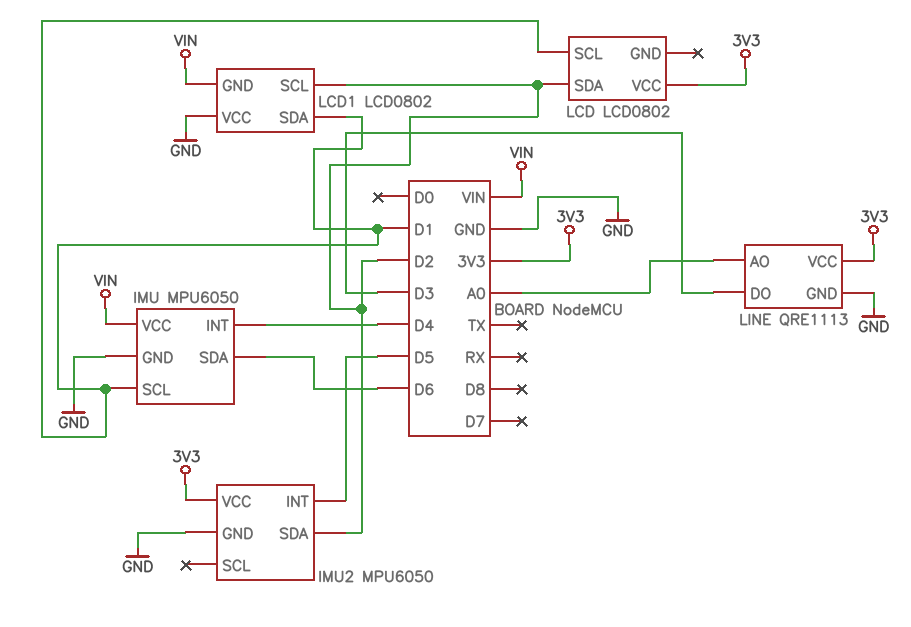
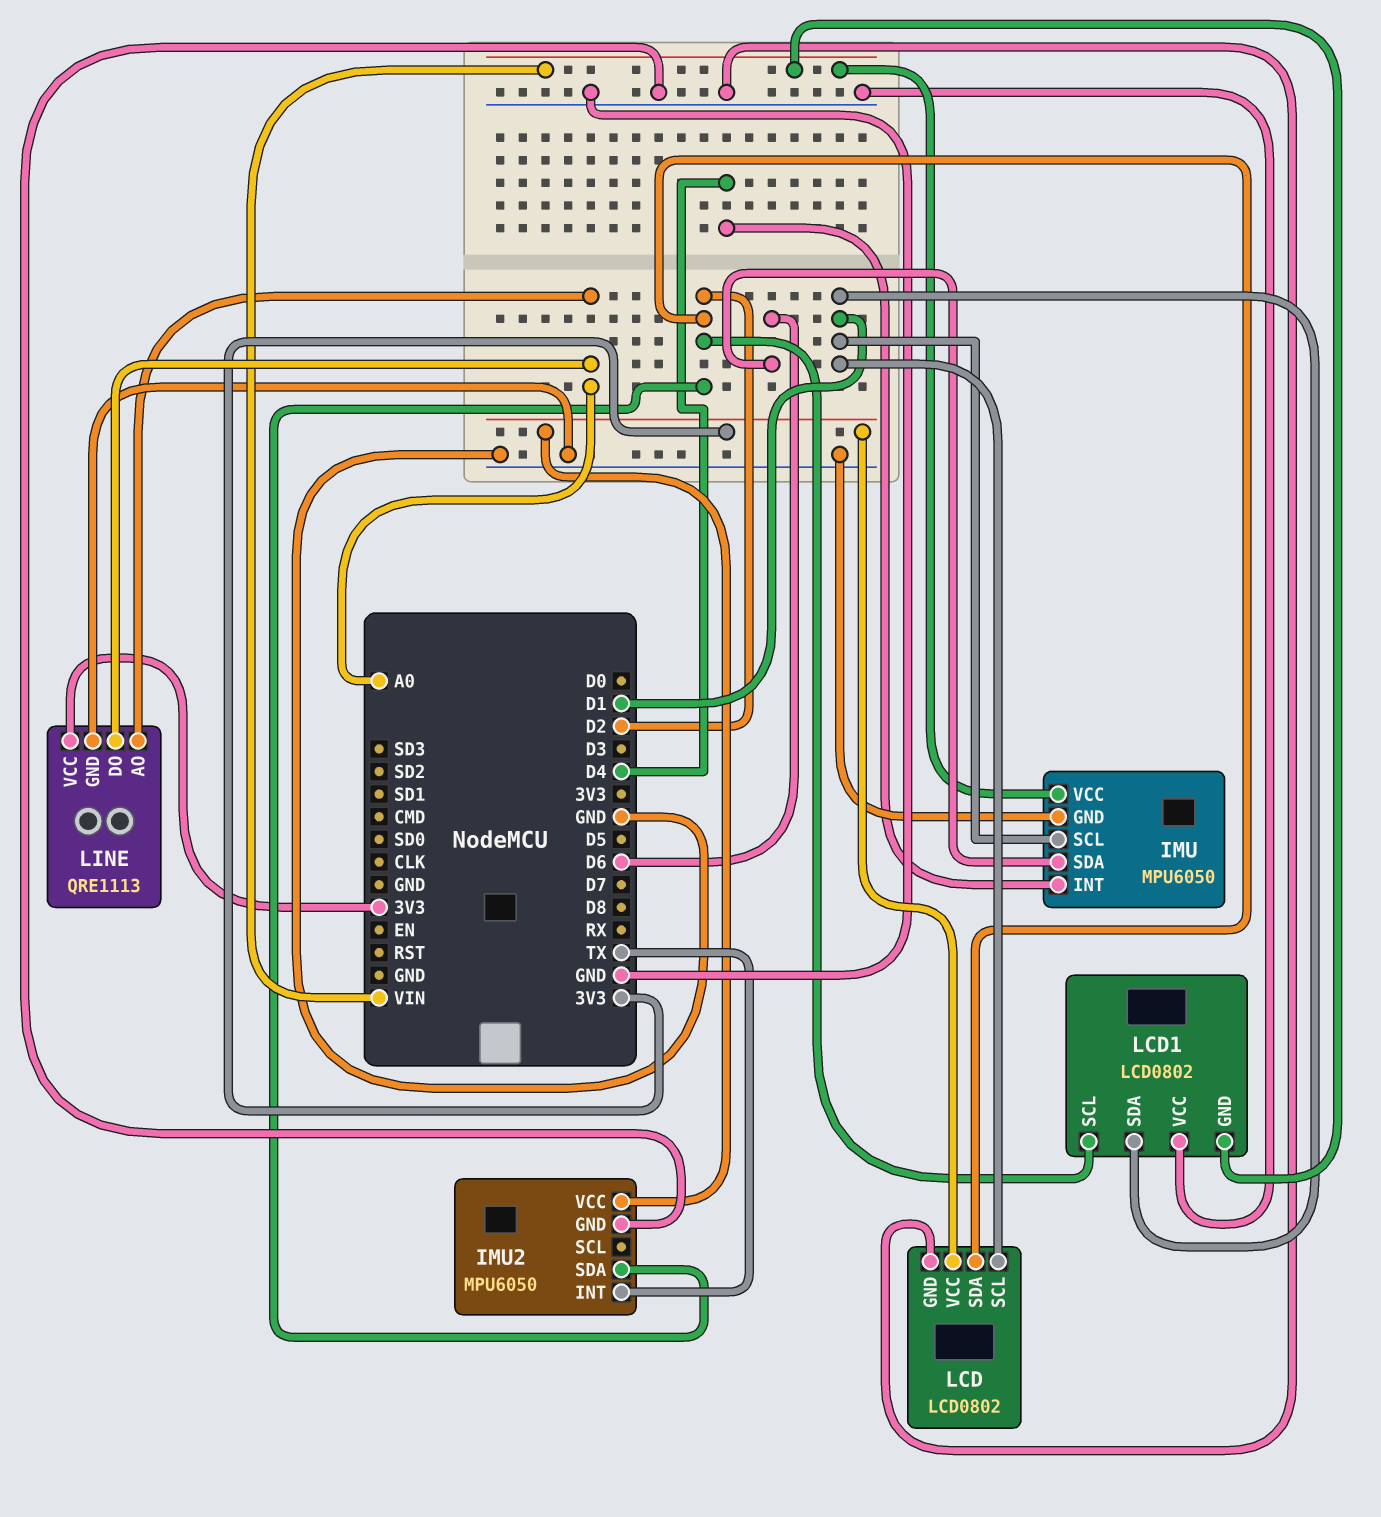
IMU2 pin INT: D5 -> TX
LCD pin GND: none -> GND
LINE pin DO: D3 -> A0

